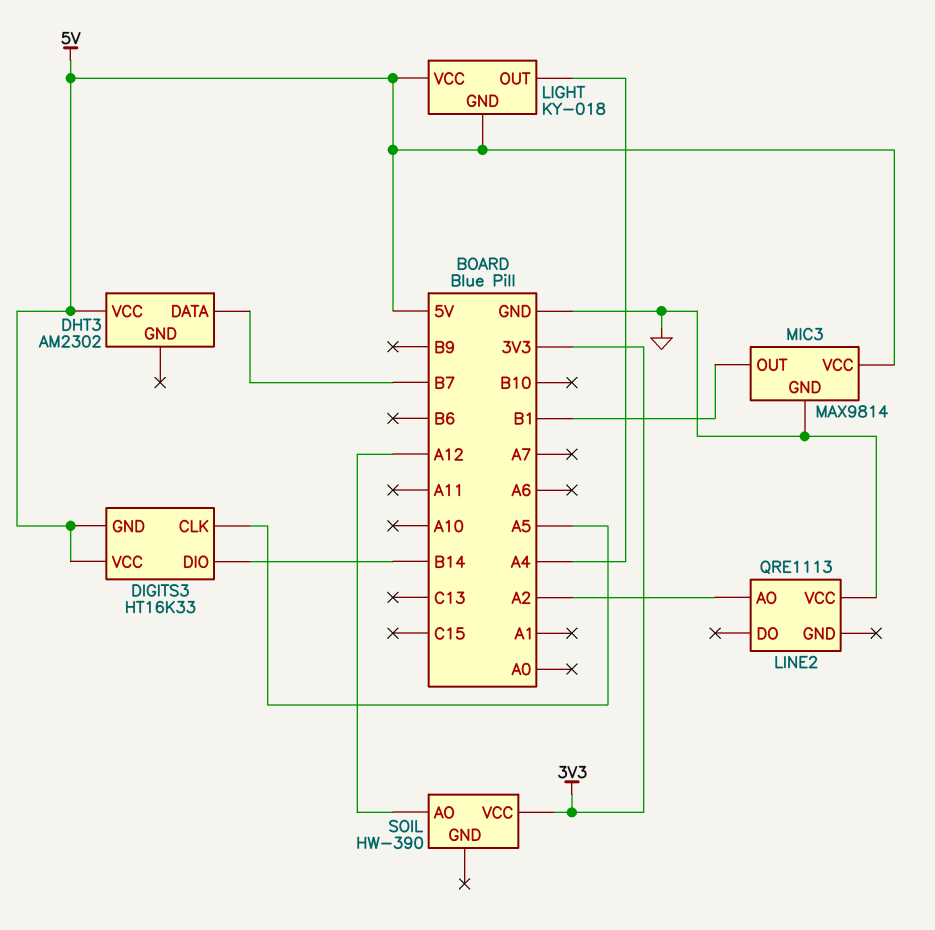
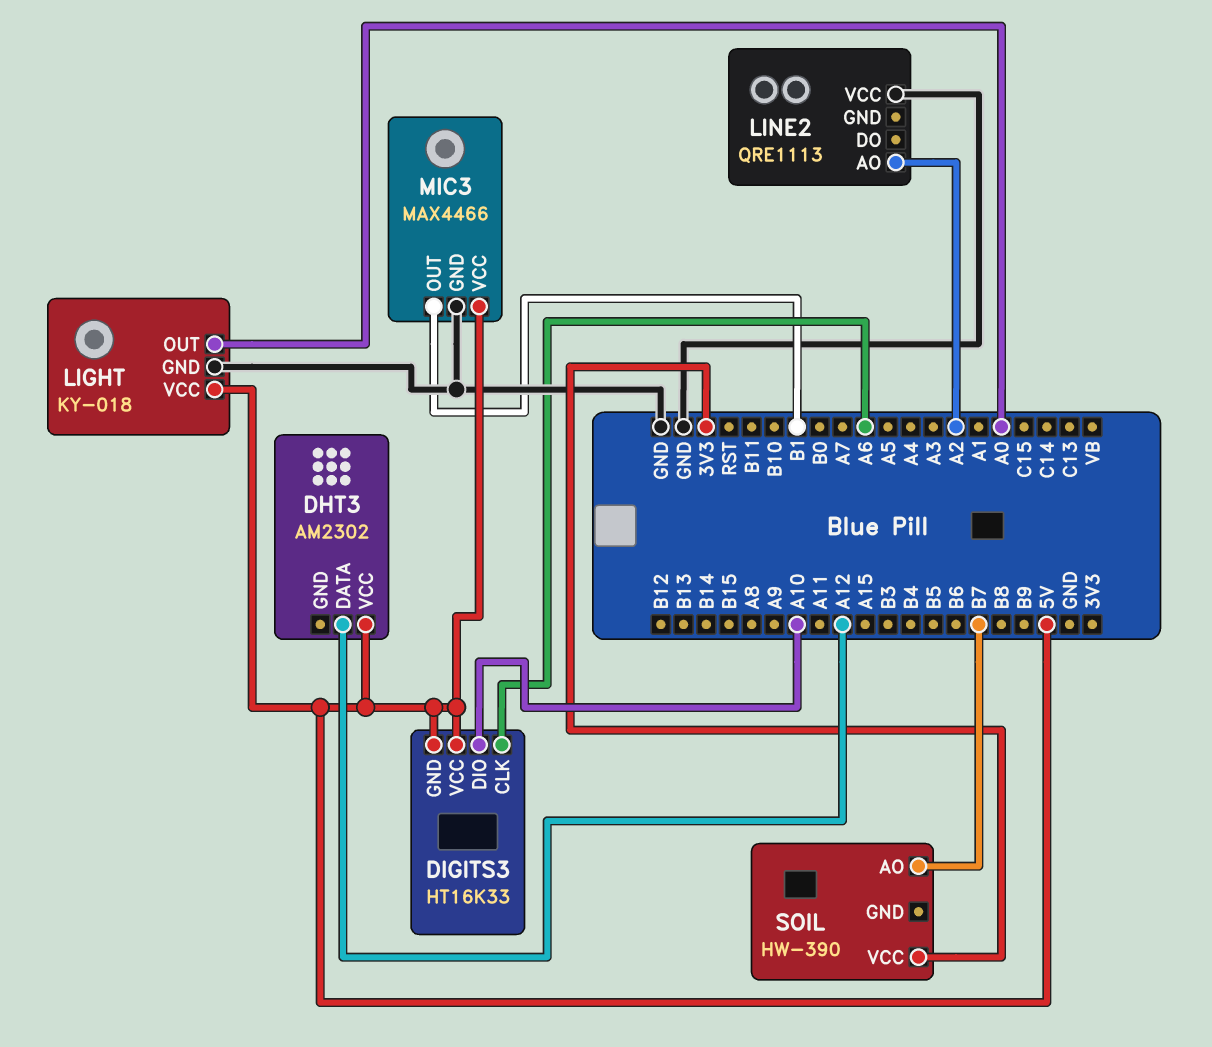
DHT3 pin DATA: B7 -> A12
DIGITS3 pin CLK: A5 -> A6
DIGITS3 pin DIO: B14 -> A10
LIGHT pin GND: 5V -> GND
LIGHT pin OUT: A4 -> A0
MIC3: MAX9814 -> MAX4466
SOIL pin AO: A12 -> B7

